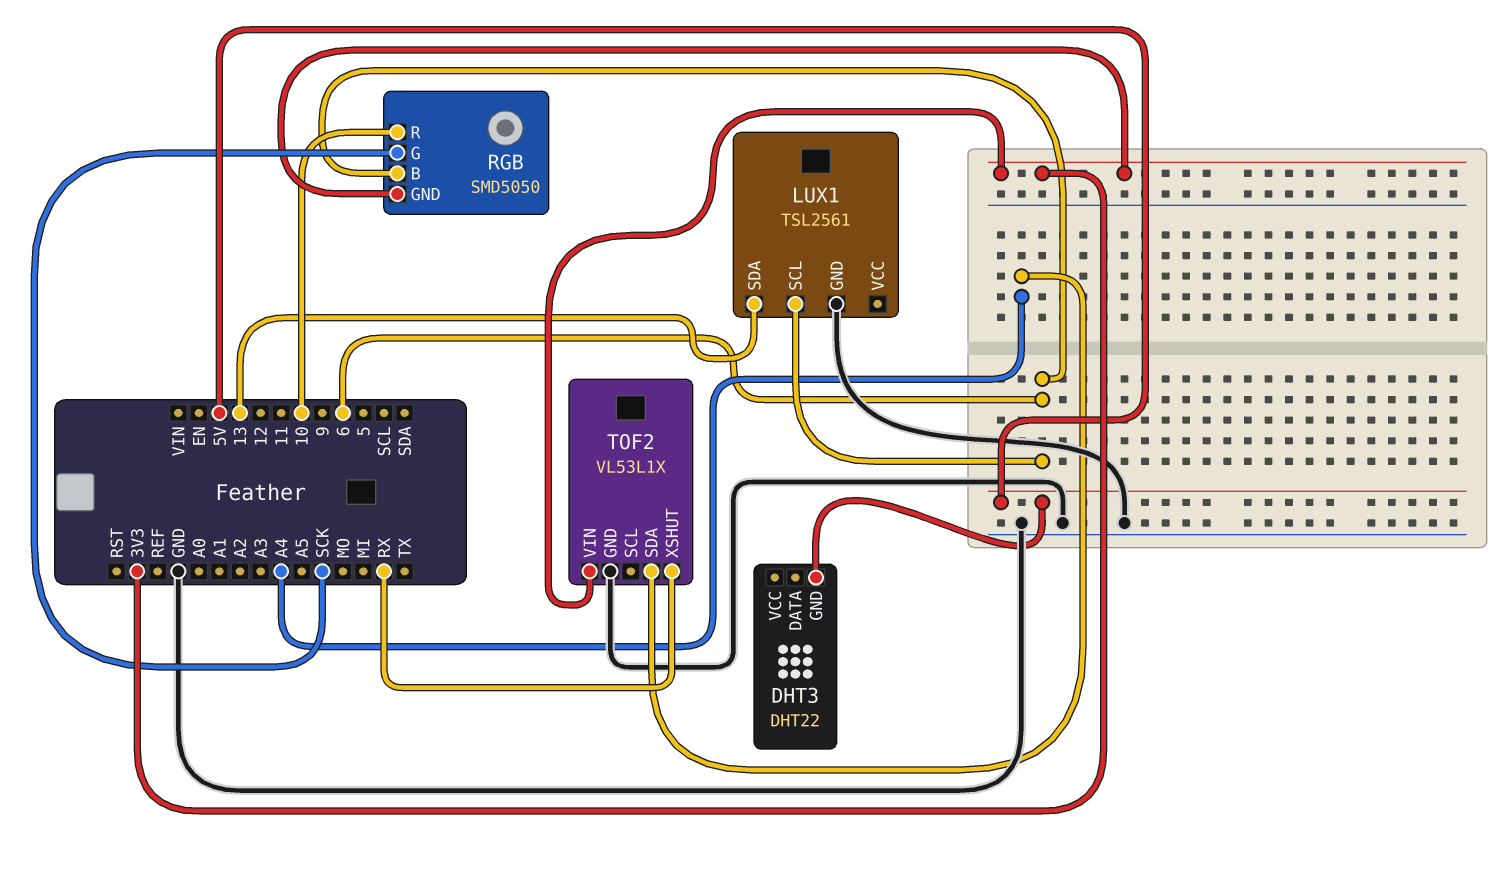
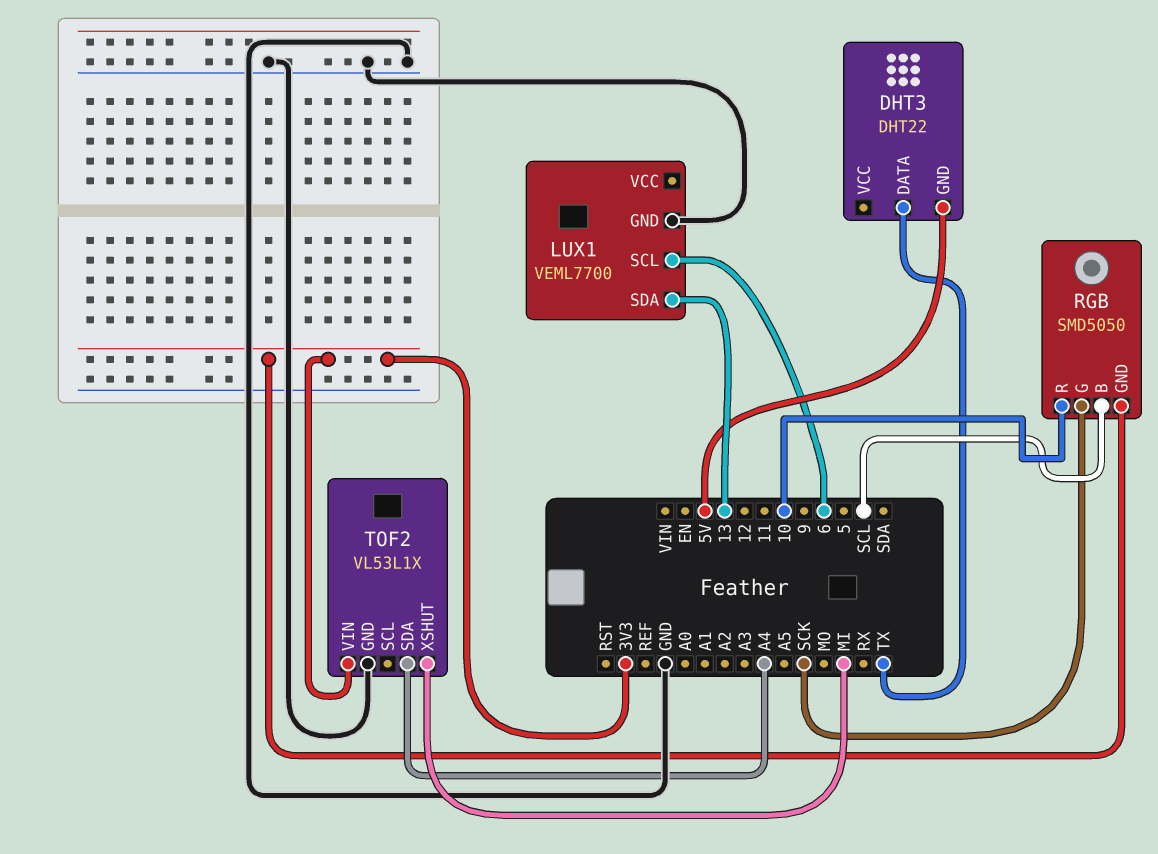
DHT3 pin DATA: none -> TX
LUX1: TSL2561 -> VEML7700
RGB pin B: 6 -> SCL
TOF2 pin XSHUT: RX -> MI

